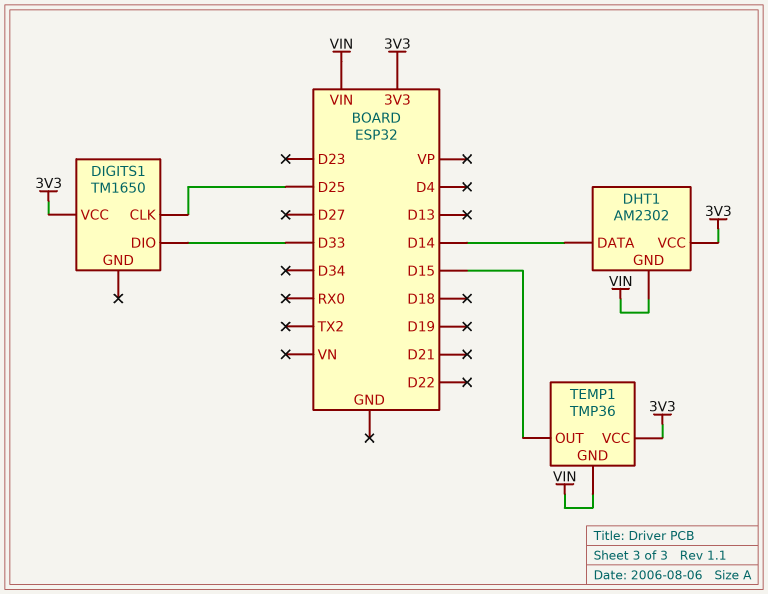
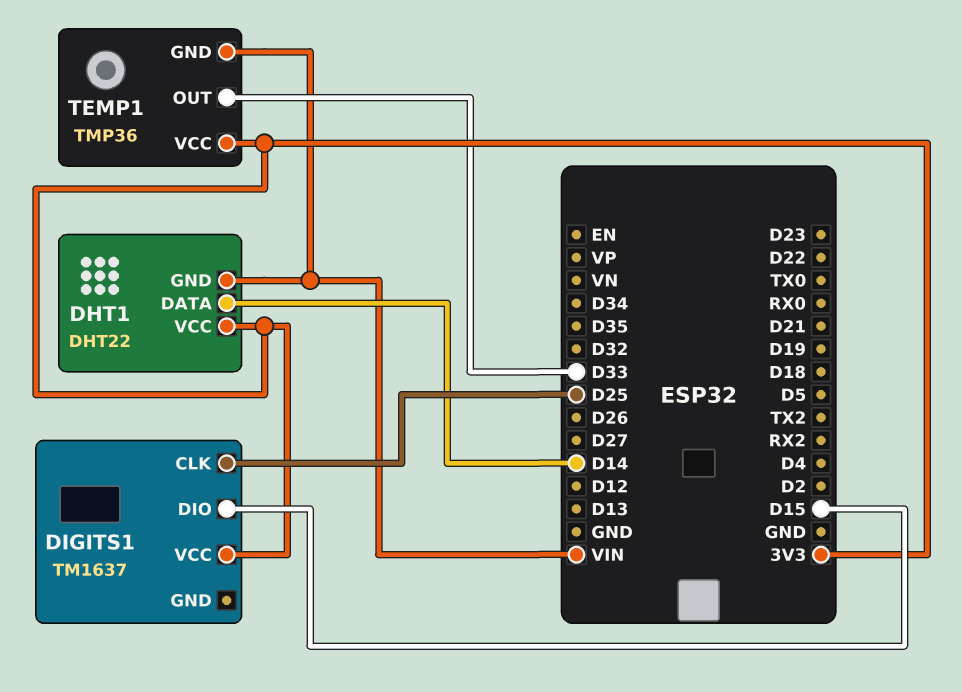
DHT1: AM2302 -> DHT22
DIGITS1: TM1650 -> TM1637
DIGITS1 pin DIO: D33 -> D15
TEMP1 pin OUT: D15 -> D33

